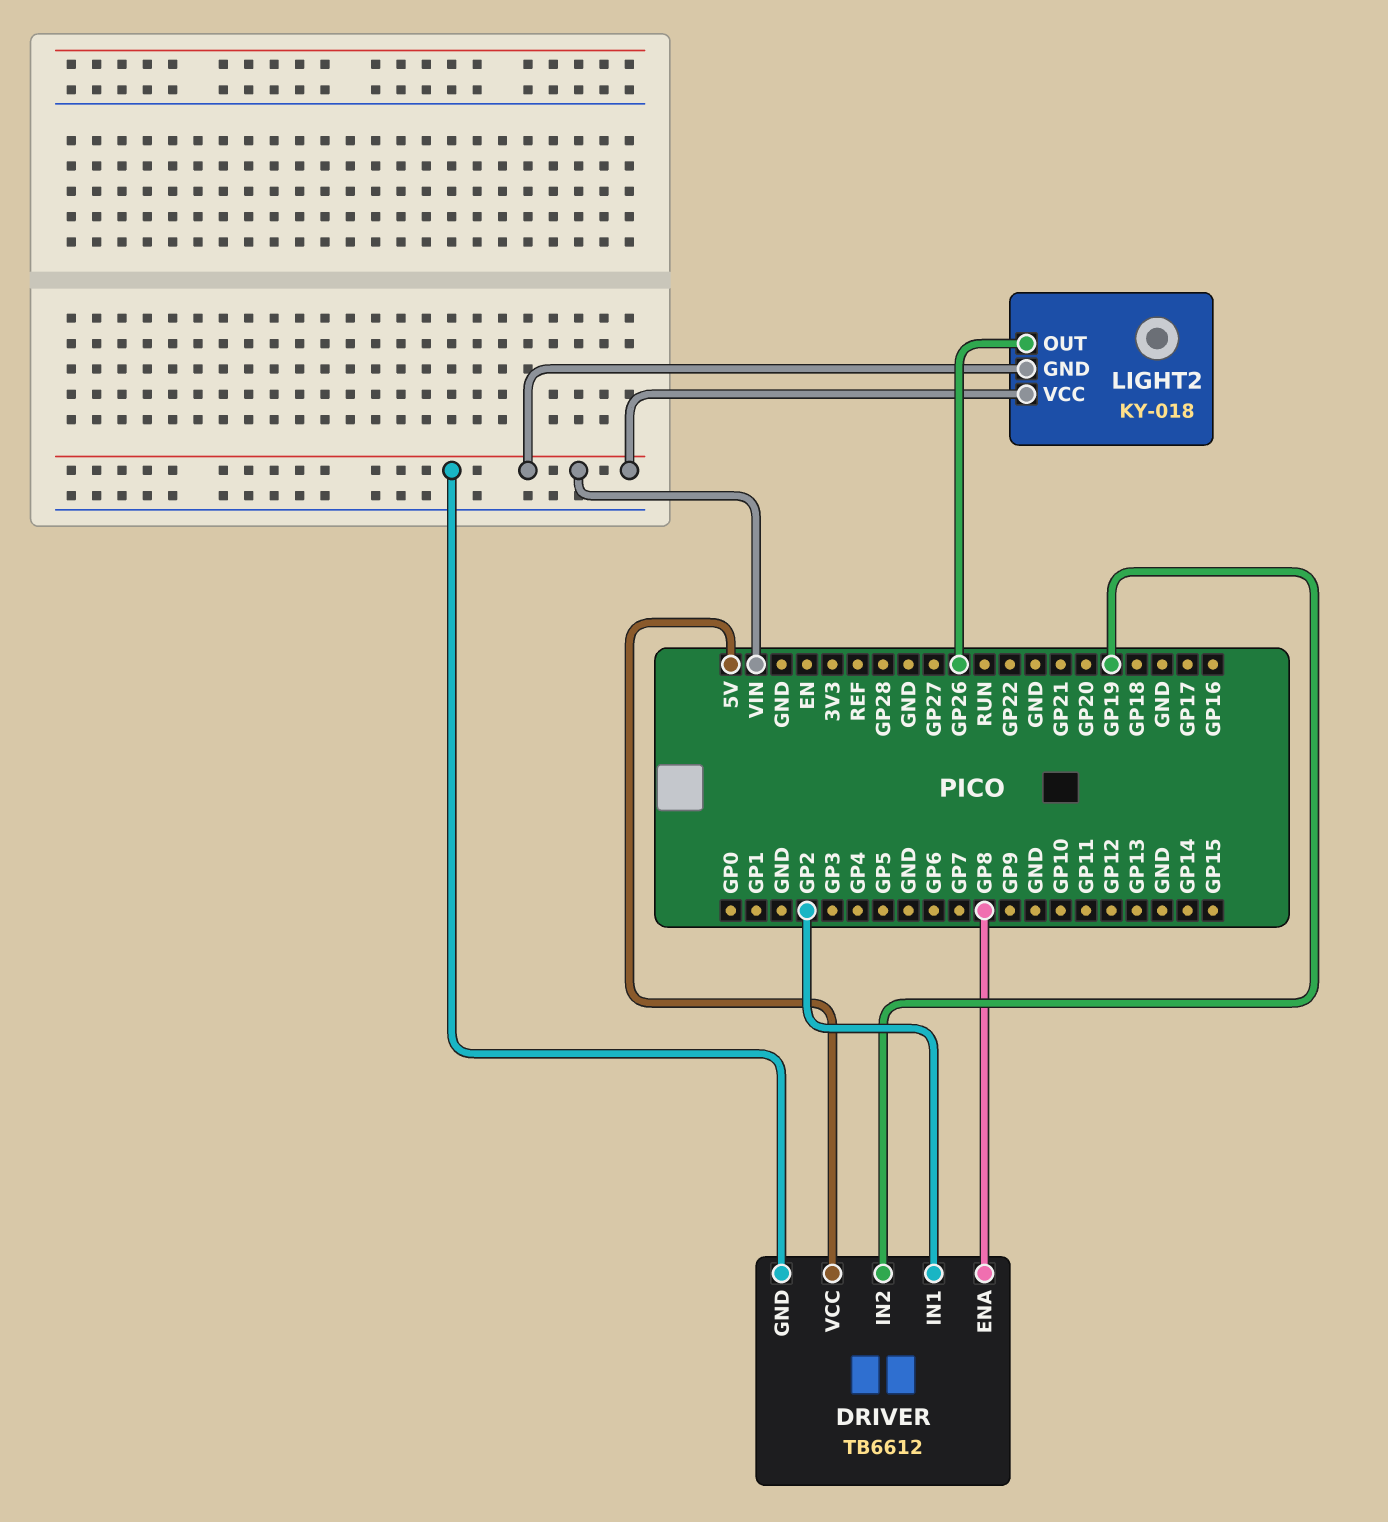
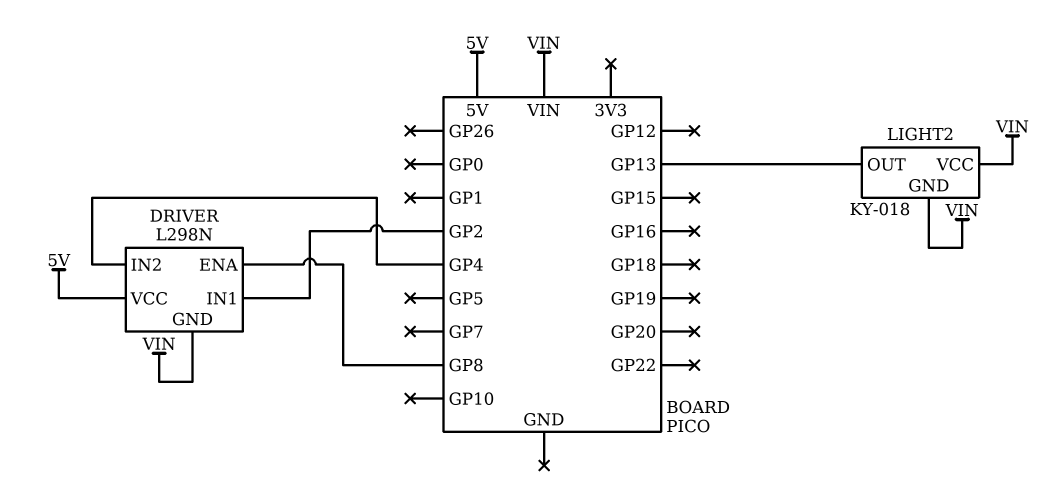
DRIVER: TB6612 -> L298N
DRIVER pin IN2: GP19 -> GP4
LIGHT2 pin OUT: GP26 -> GP13

